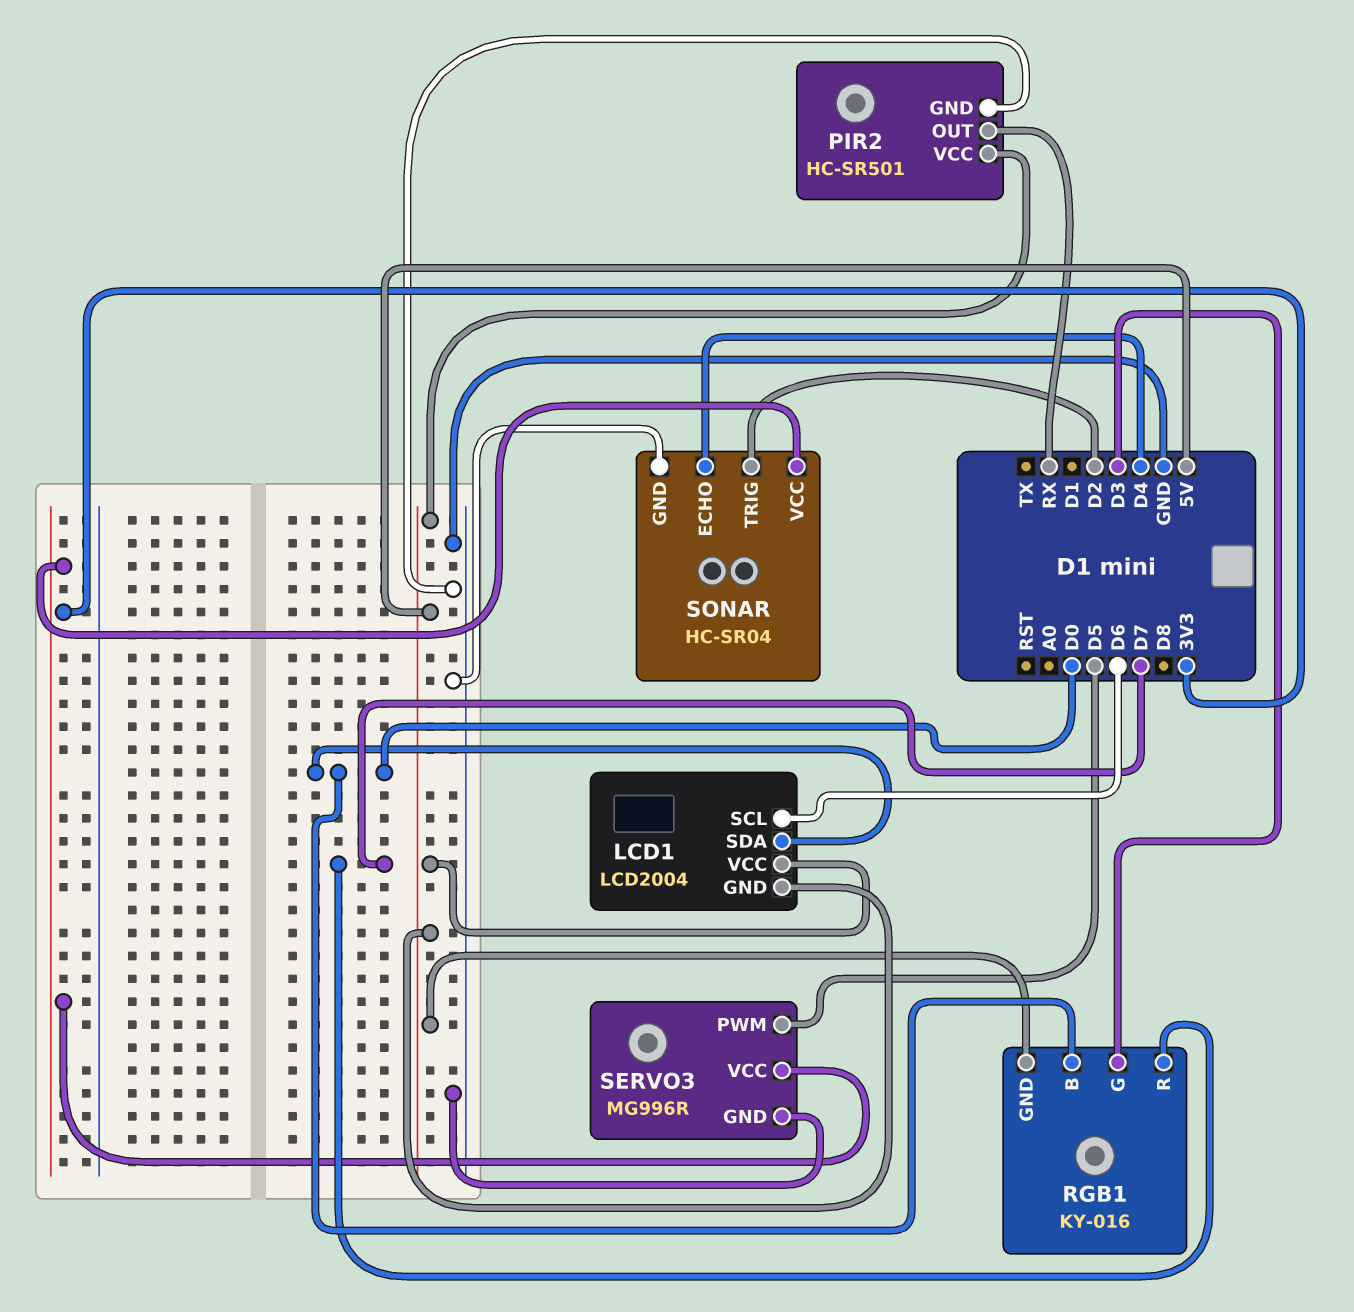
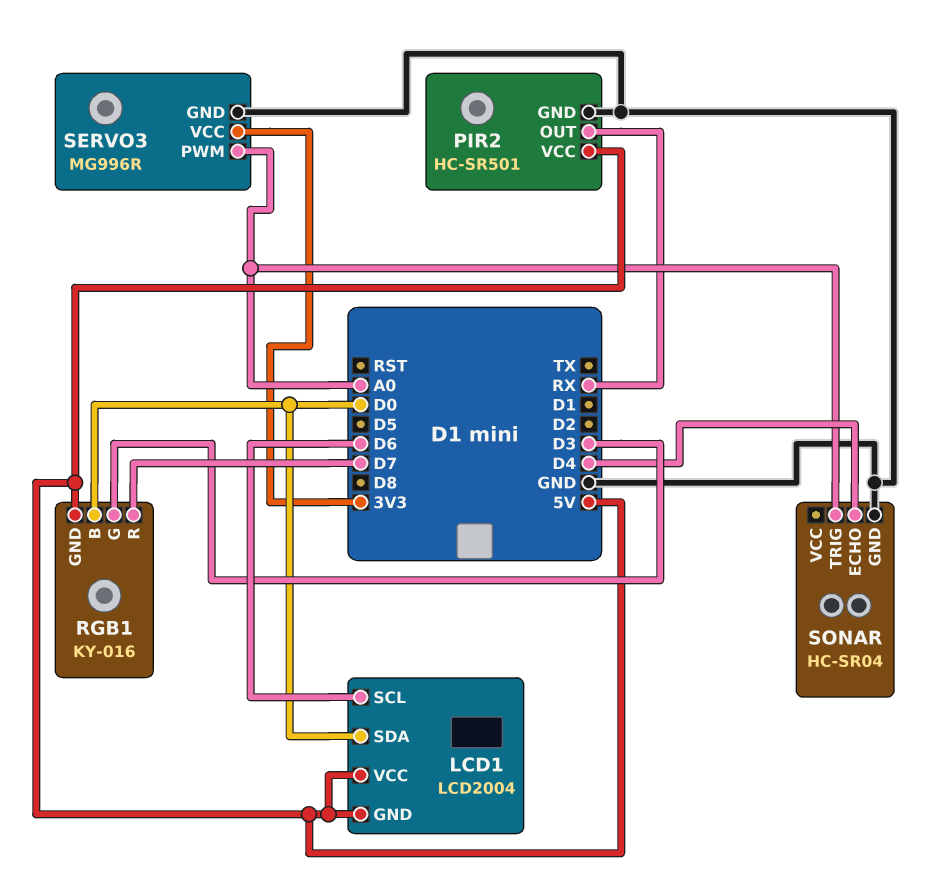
SERVO3 pin PWM: D5 -> A0
SONAR pin TRIG: D2 -> A0
SONAR pin VCC: 3V3 -> none

